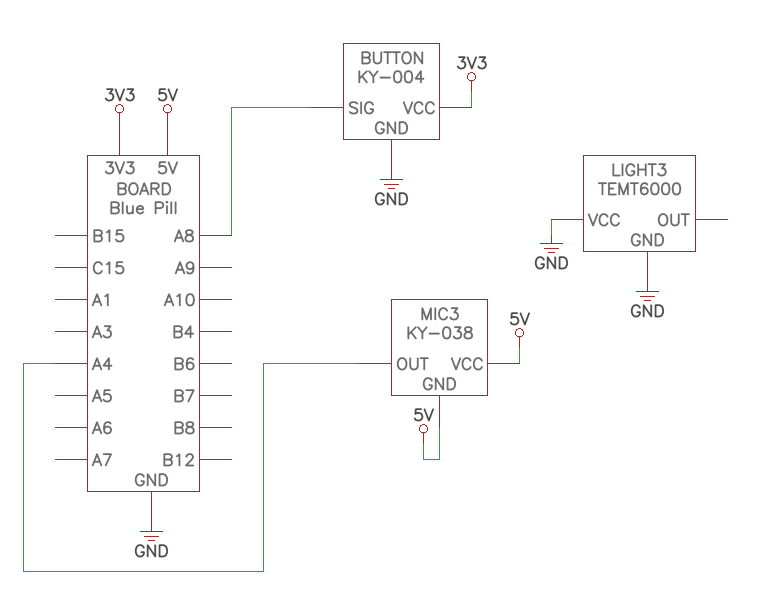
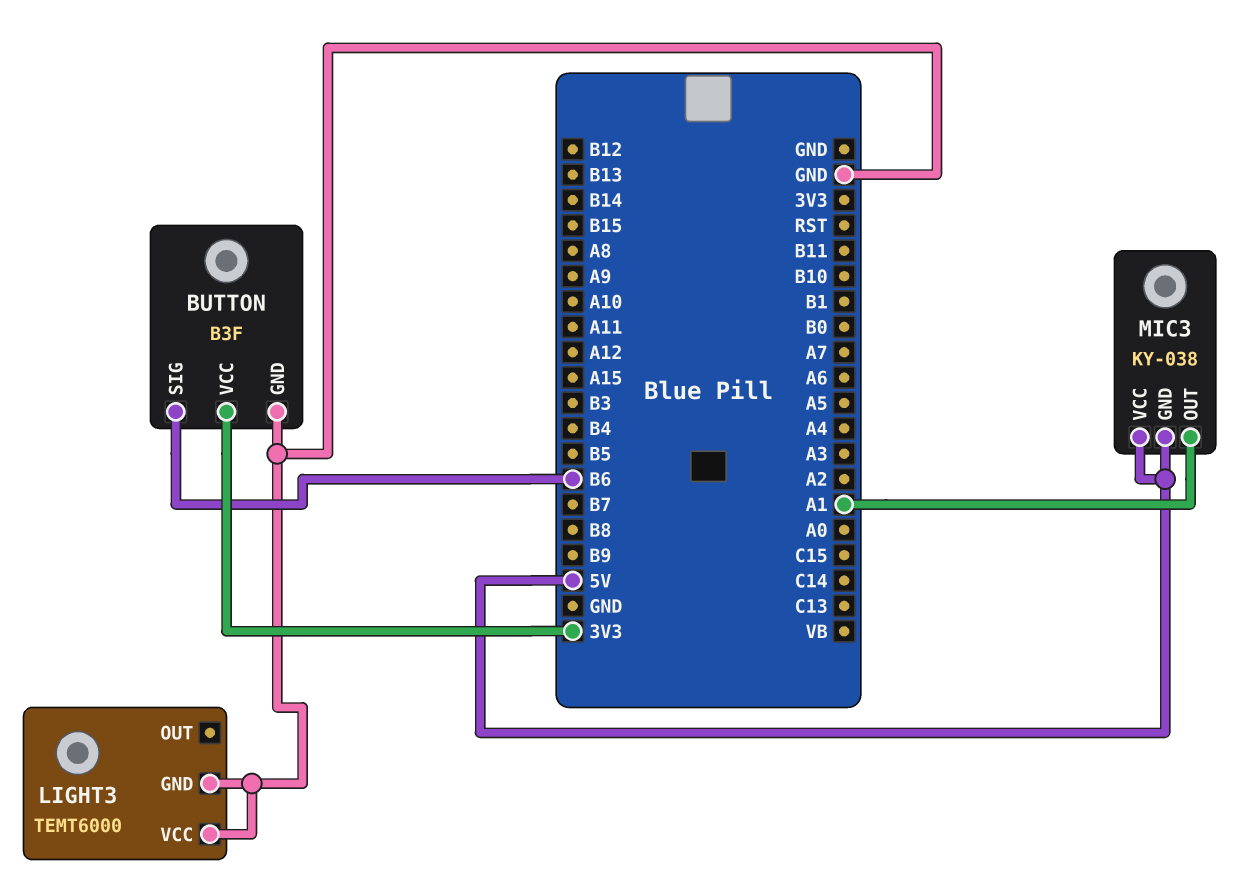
BUTTON: KY-004 -> B3F
BUTTON pin SIG: A8 -> B6
MIC3 pin OUT: A4 -> A1

